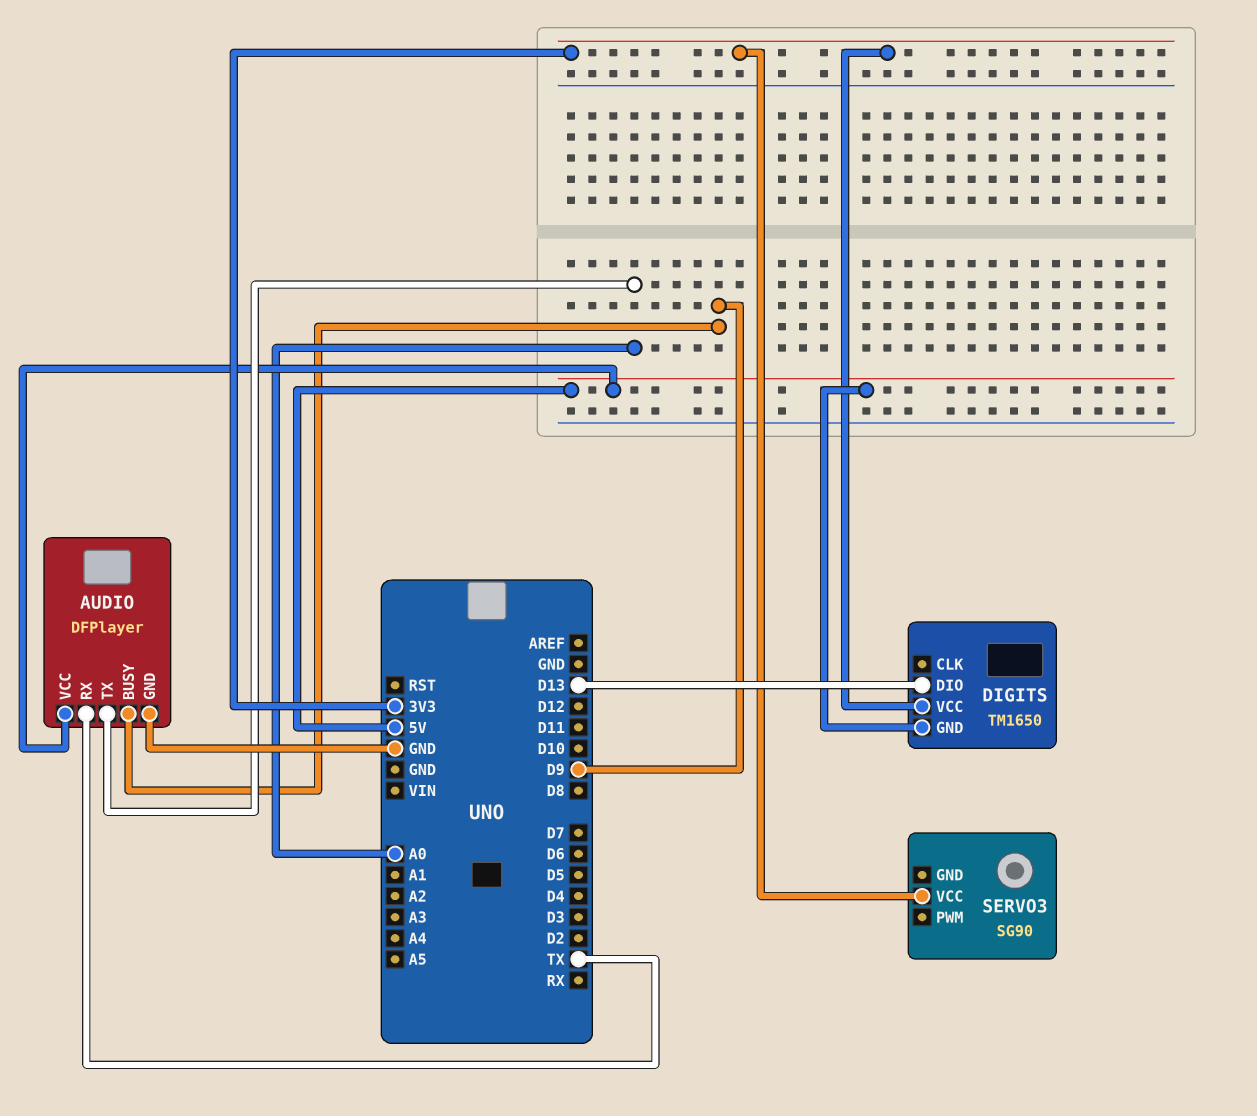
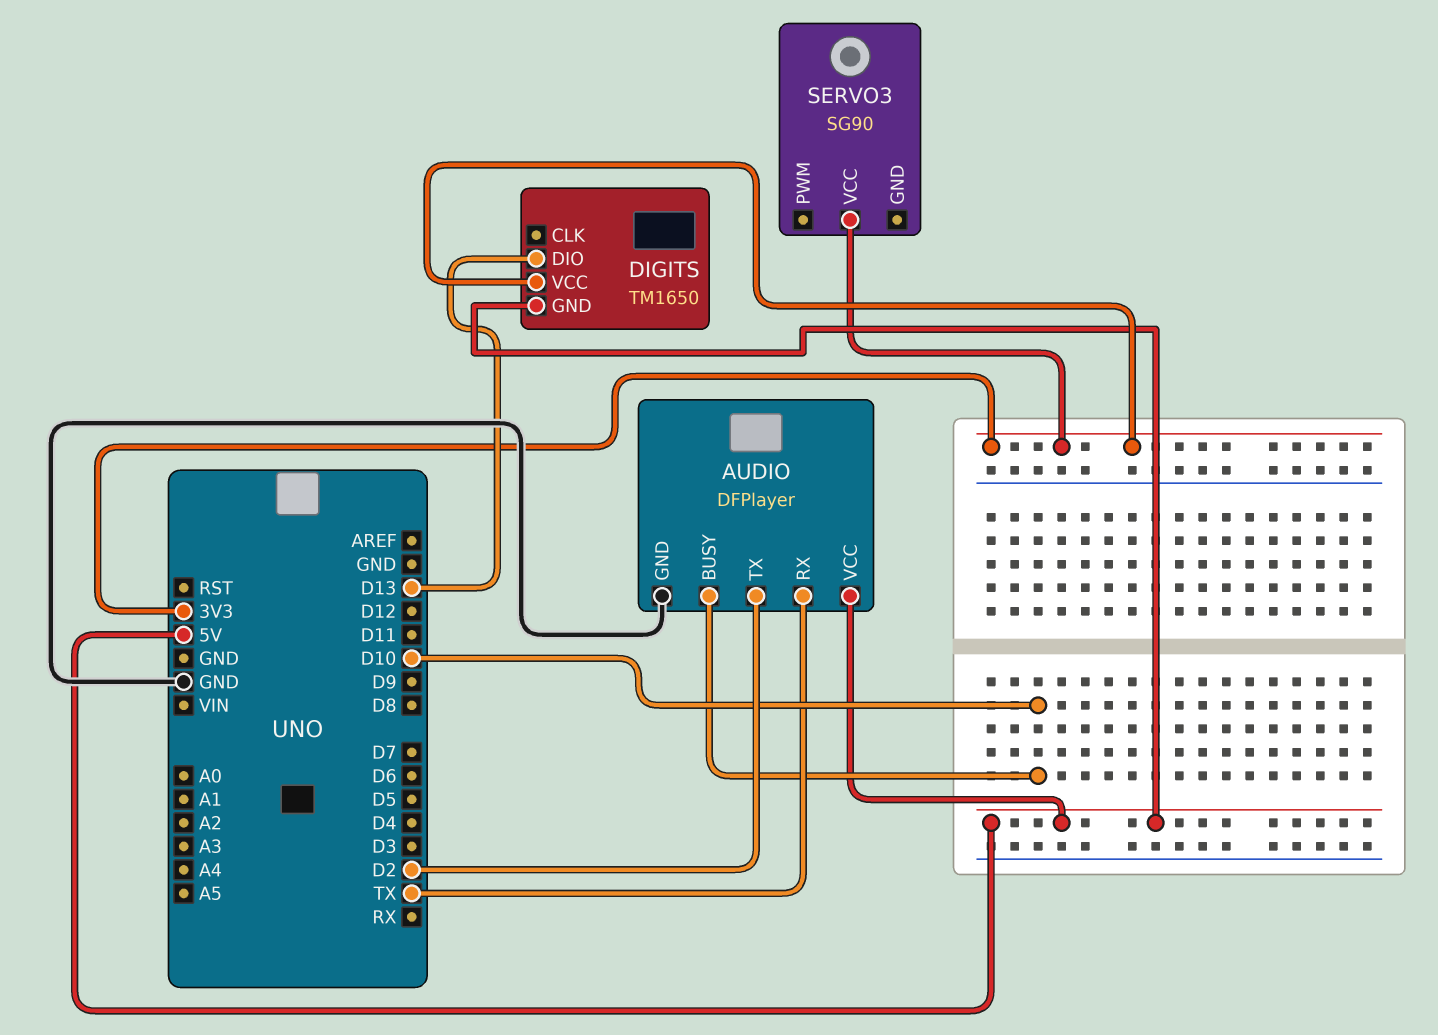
AUDIO pin BUSY: D9 -> D10
AUDIO pin TX: A0 -> D2

